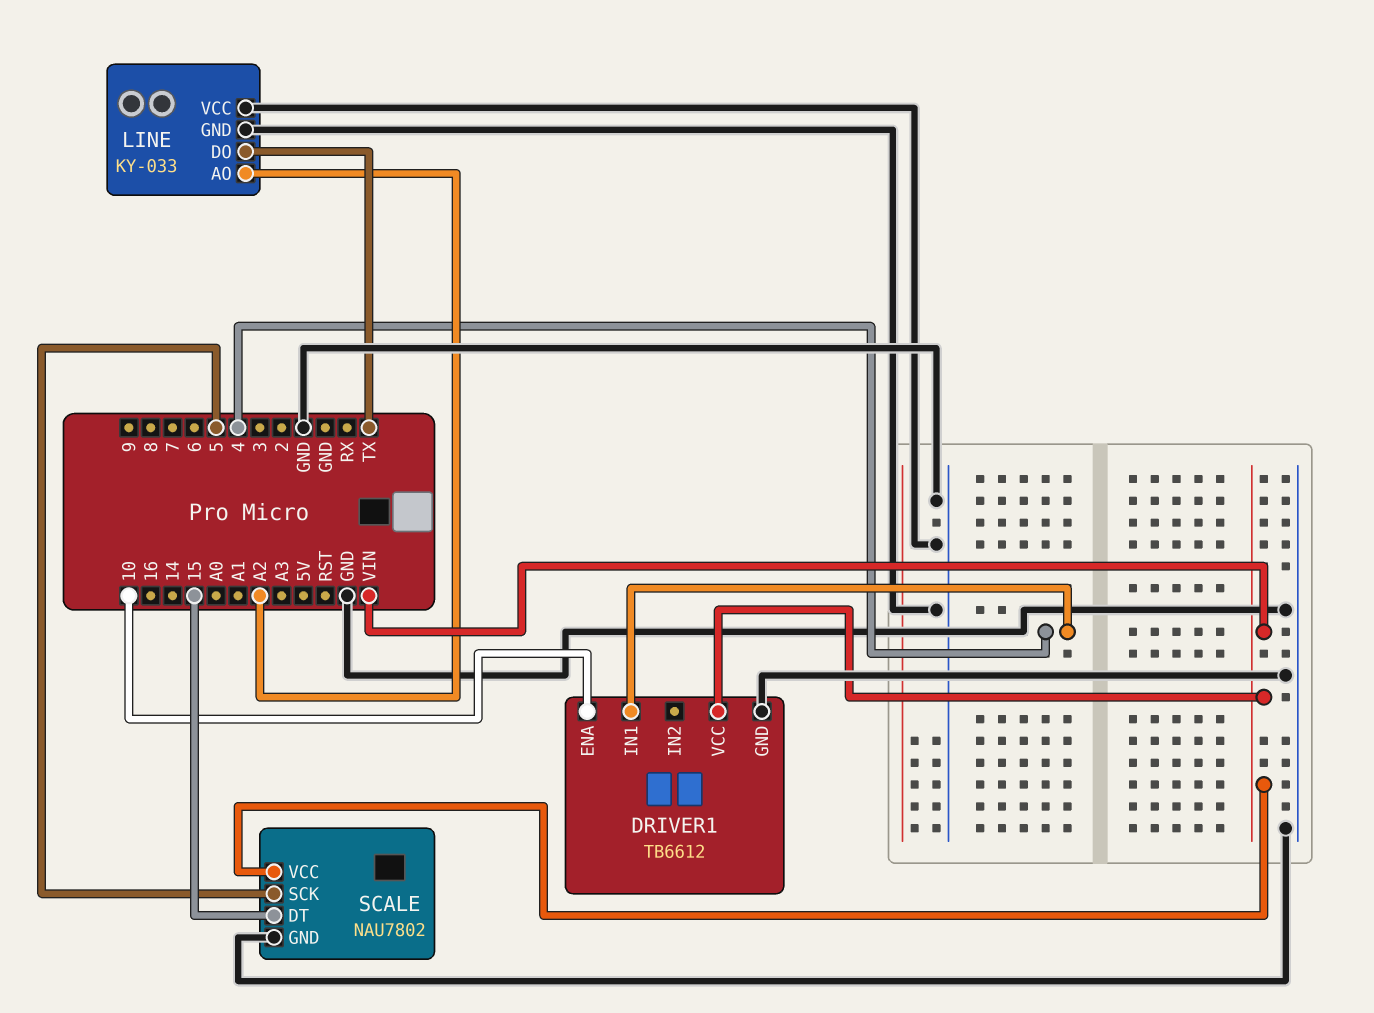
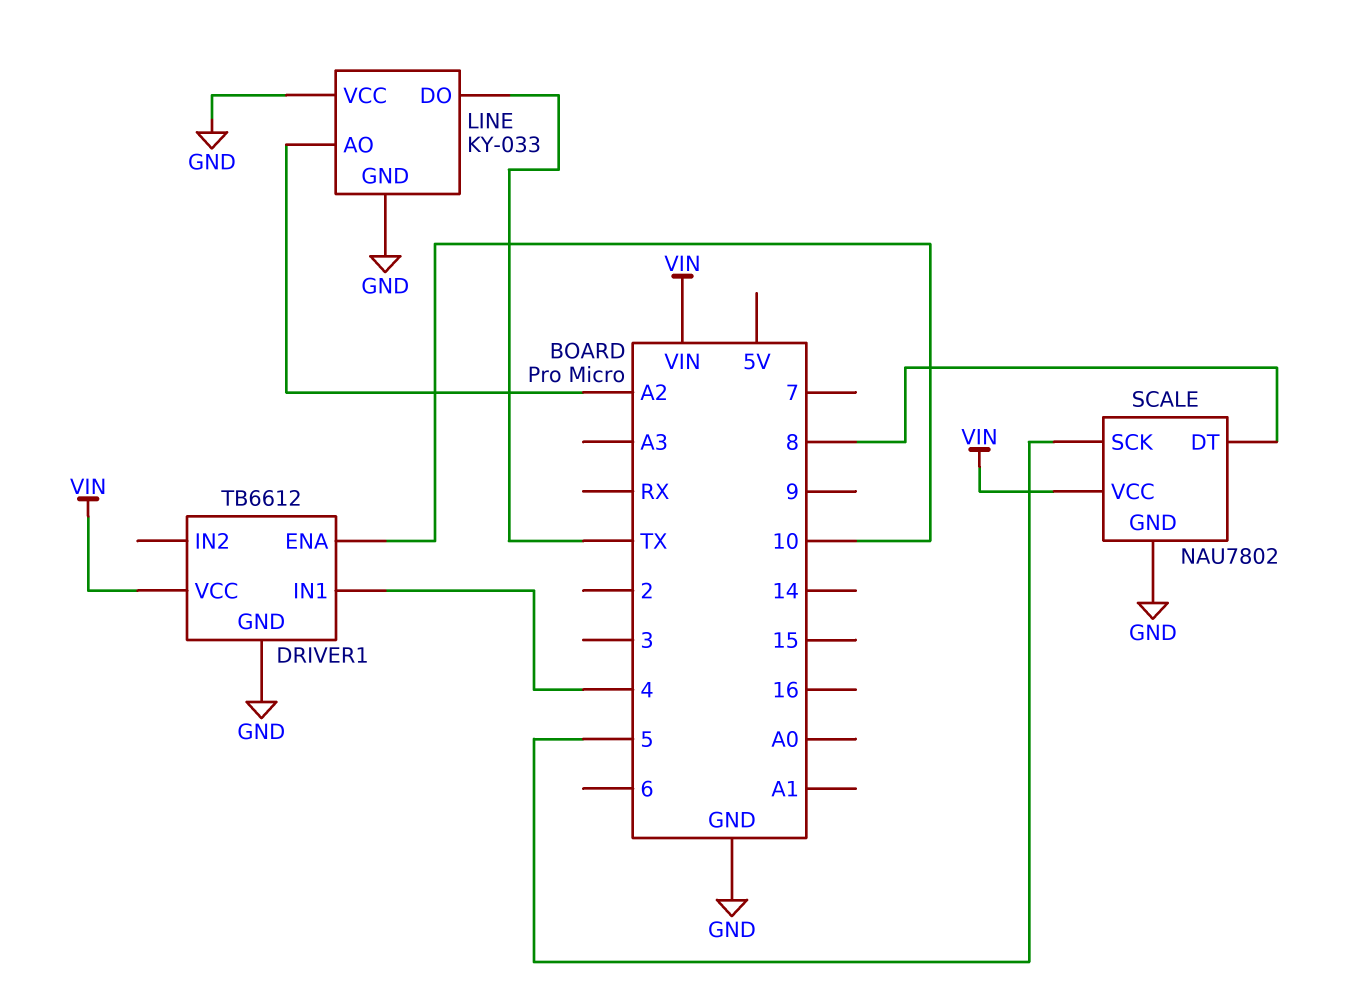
SCALE pin DT: 15 -> 8

